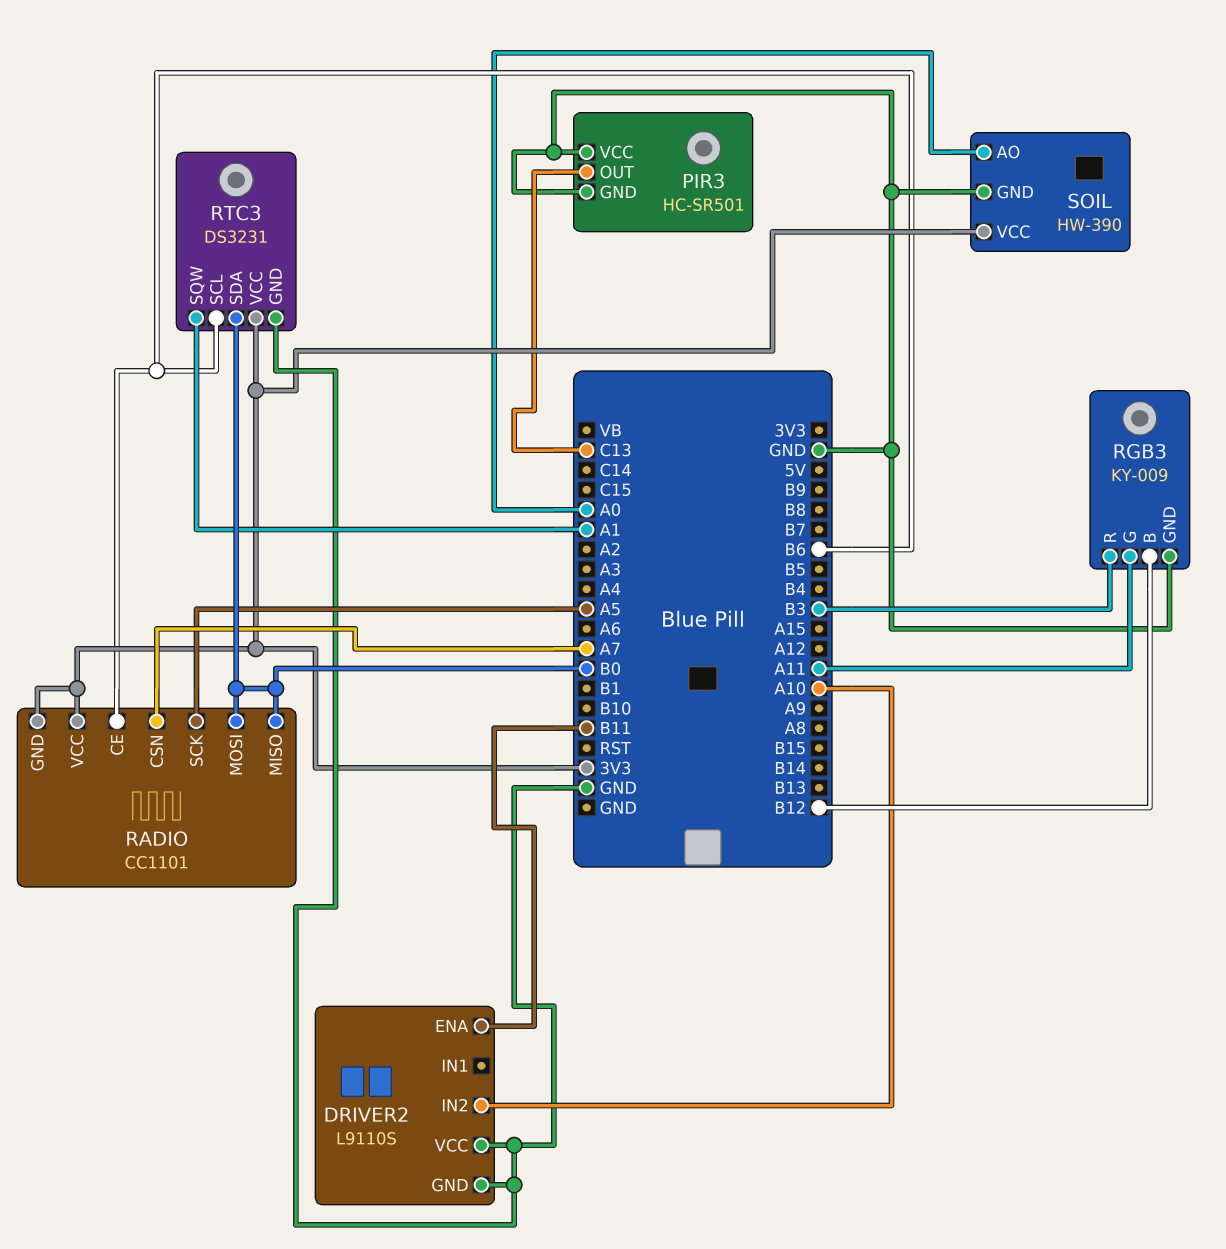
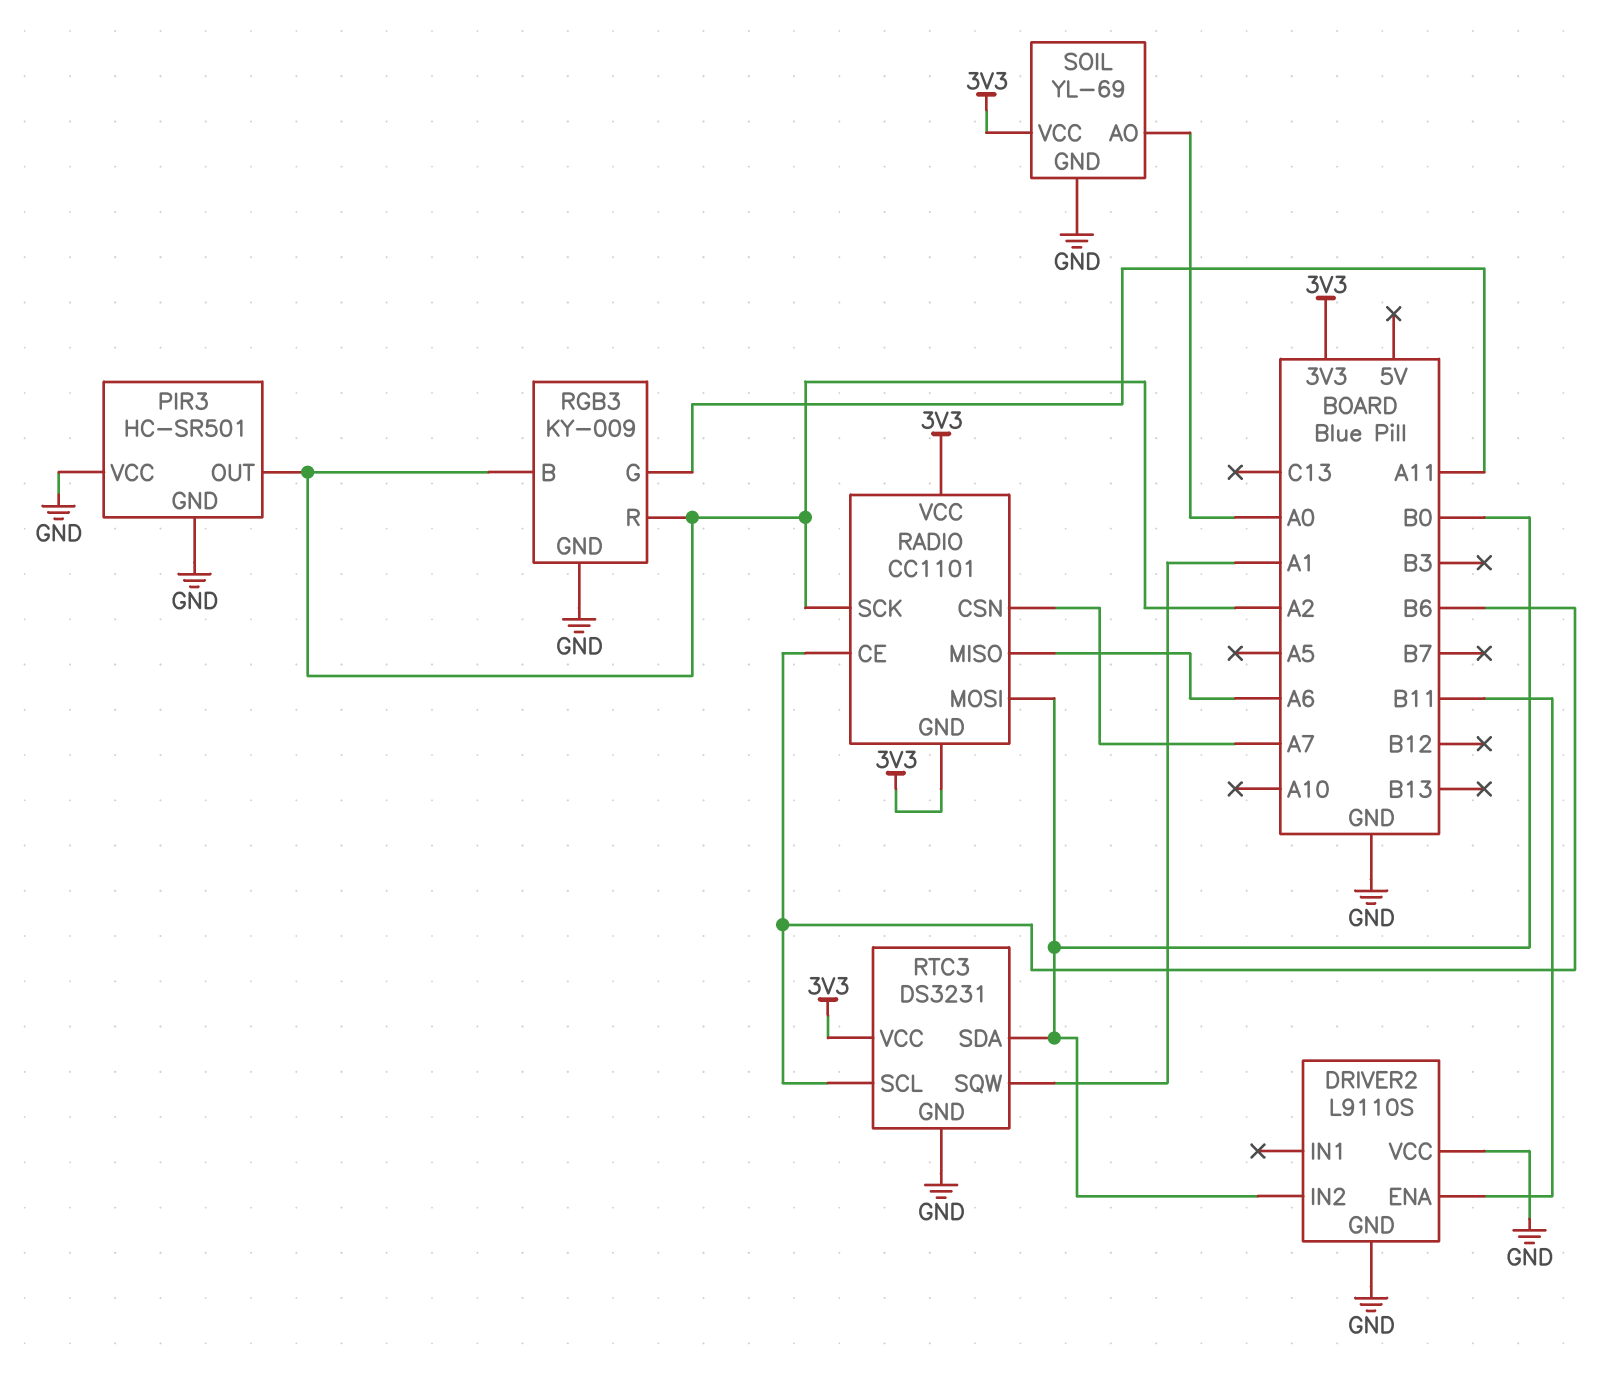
DRIVER2 pin IN2: A10 -> B0
PIR3 pin OUT: C13 -> A2
RADIO pin MISO: B0 -> A6
RADIO pin SCK: A5 -> A2
RGB3 pin B: B12 -> A2
RGB3 pin R: B3 -> A2
SOIL: HW-390 -> YL-69

